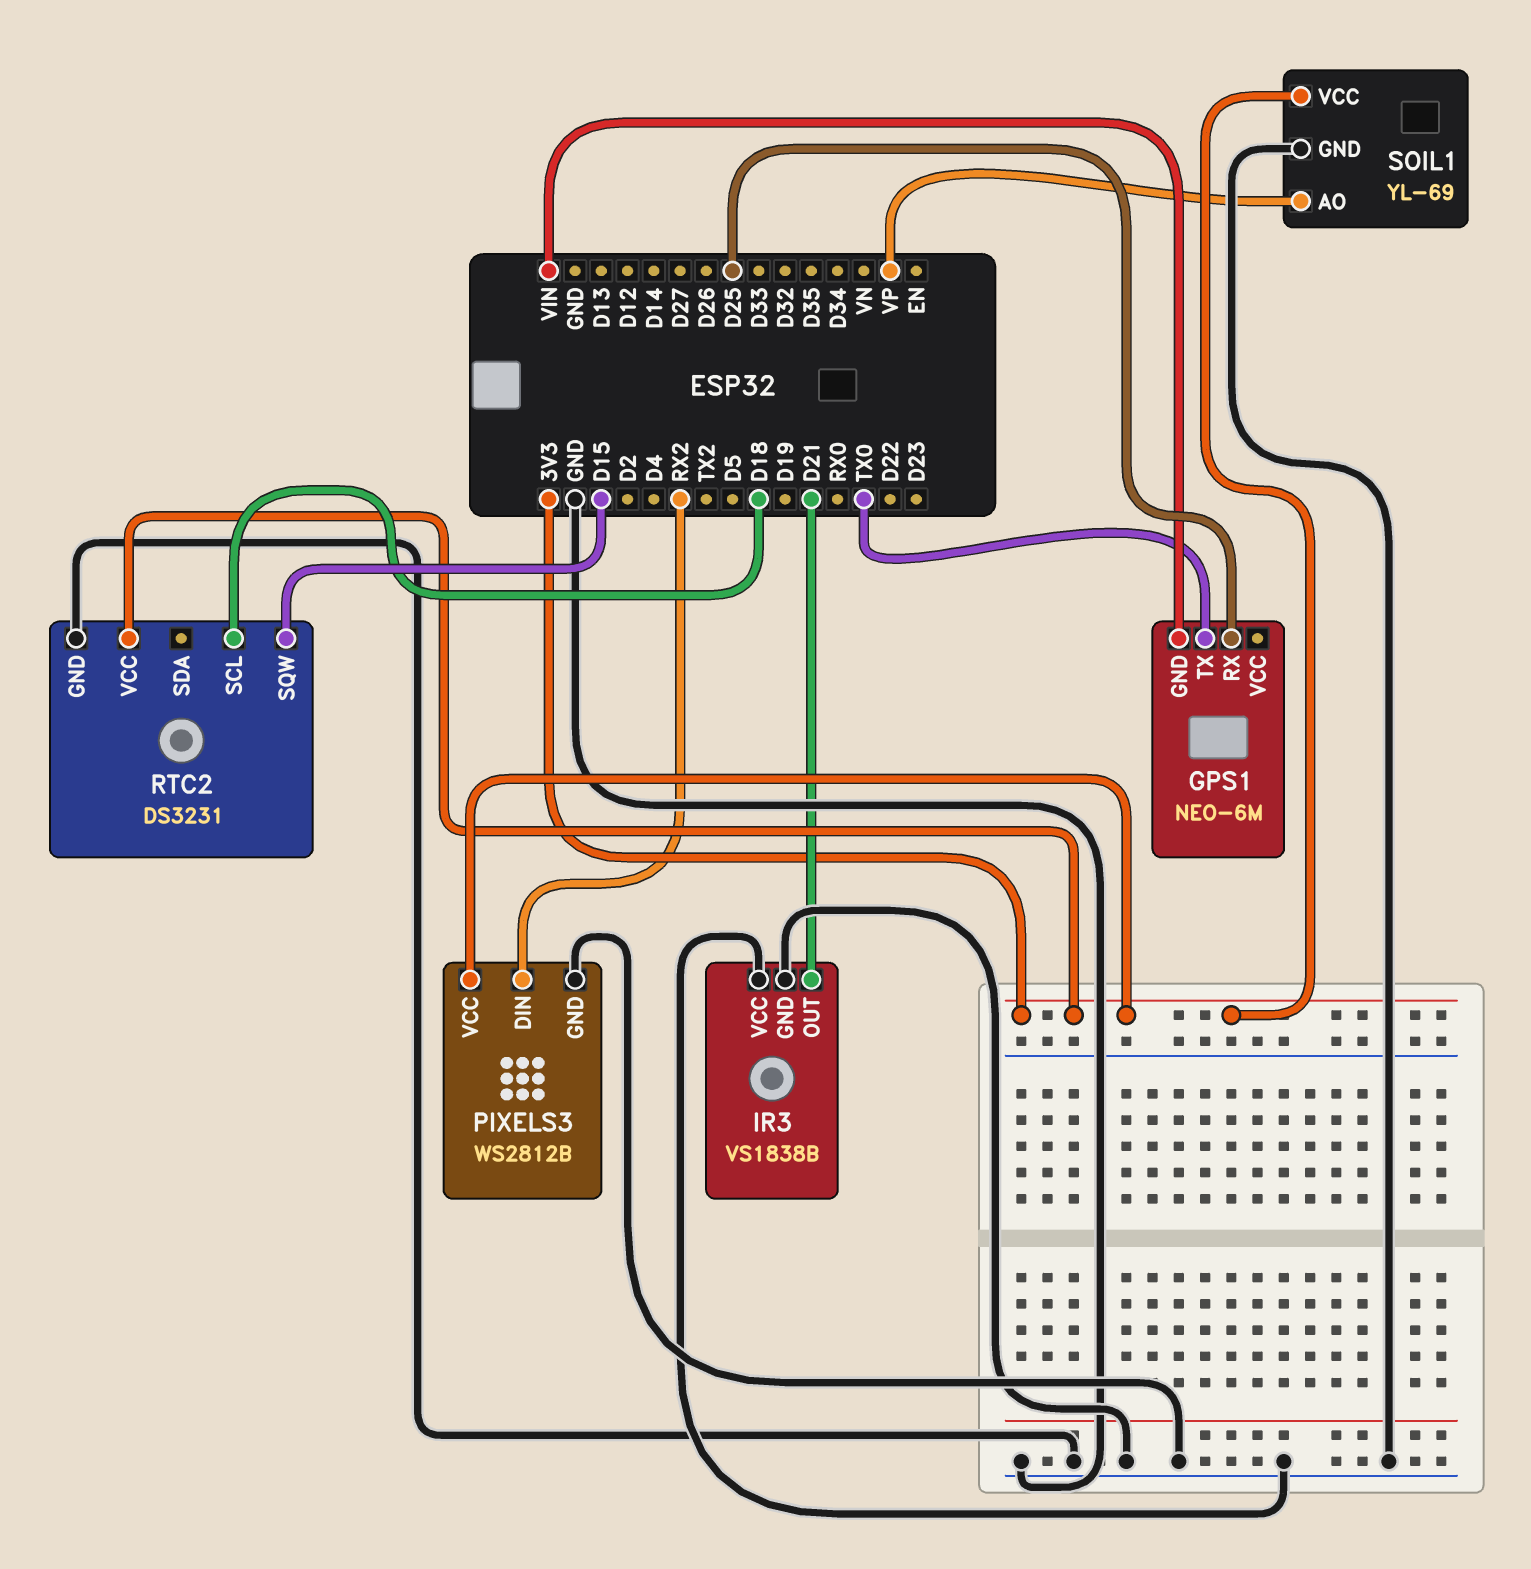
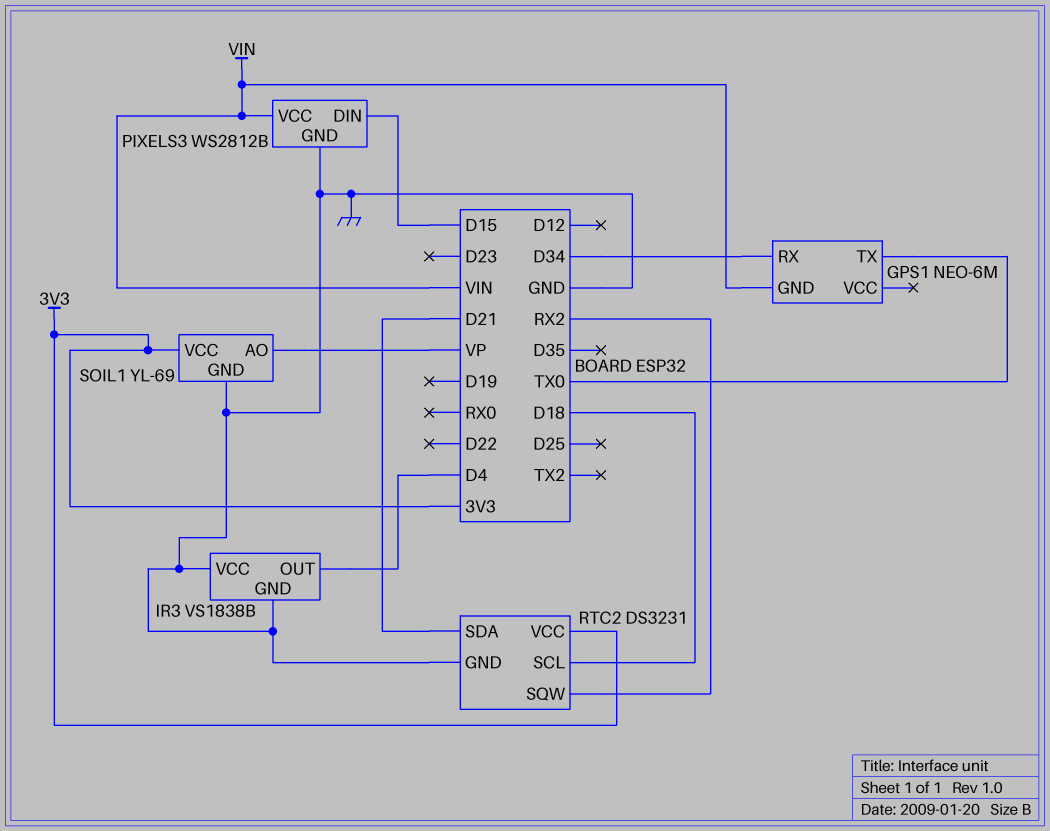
GPS1 pin RX: D25 -> D34
IR3 pin OUT: D21 -> D4
PIXELS3 pin DIN: RX2 -> D15
PIXELS3 pin VCC: 3V3 -> VIN
RTC2 pin SDA: none -> D21
RTC2 pin SQW: D15 -> RX2

